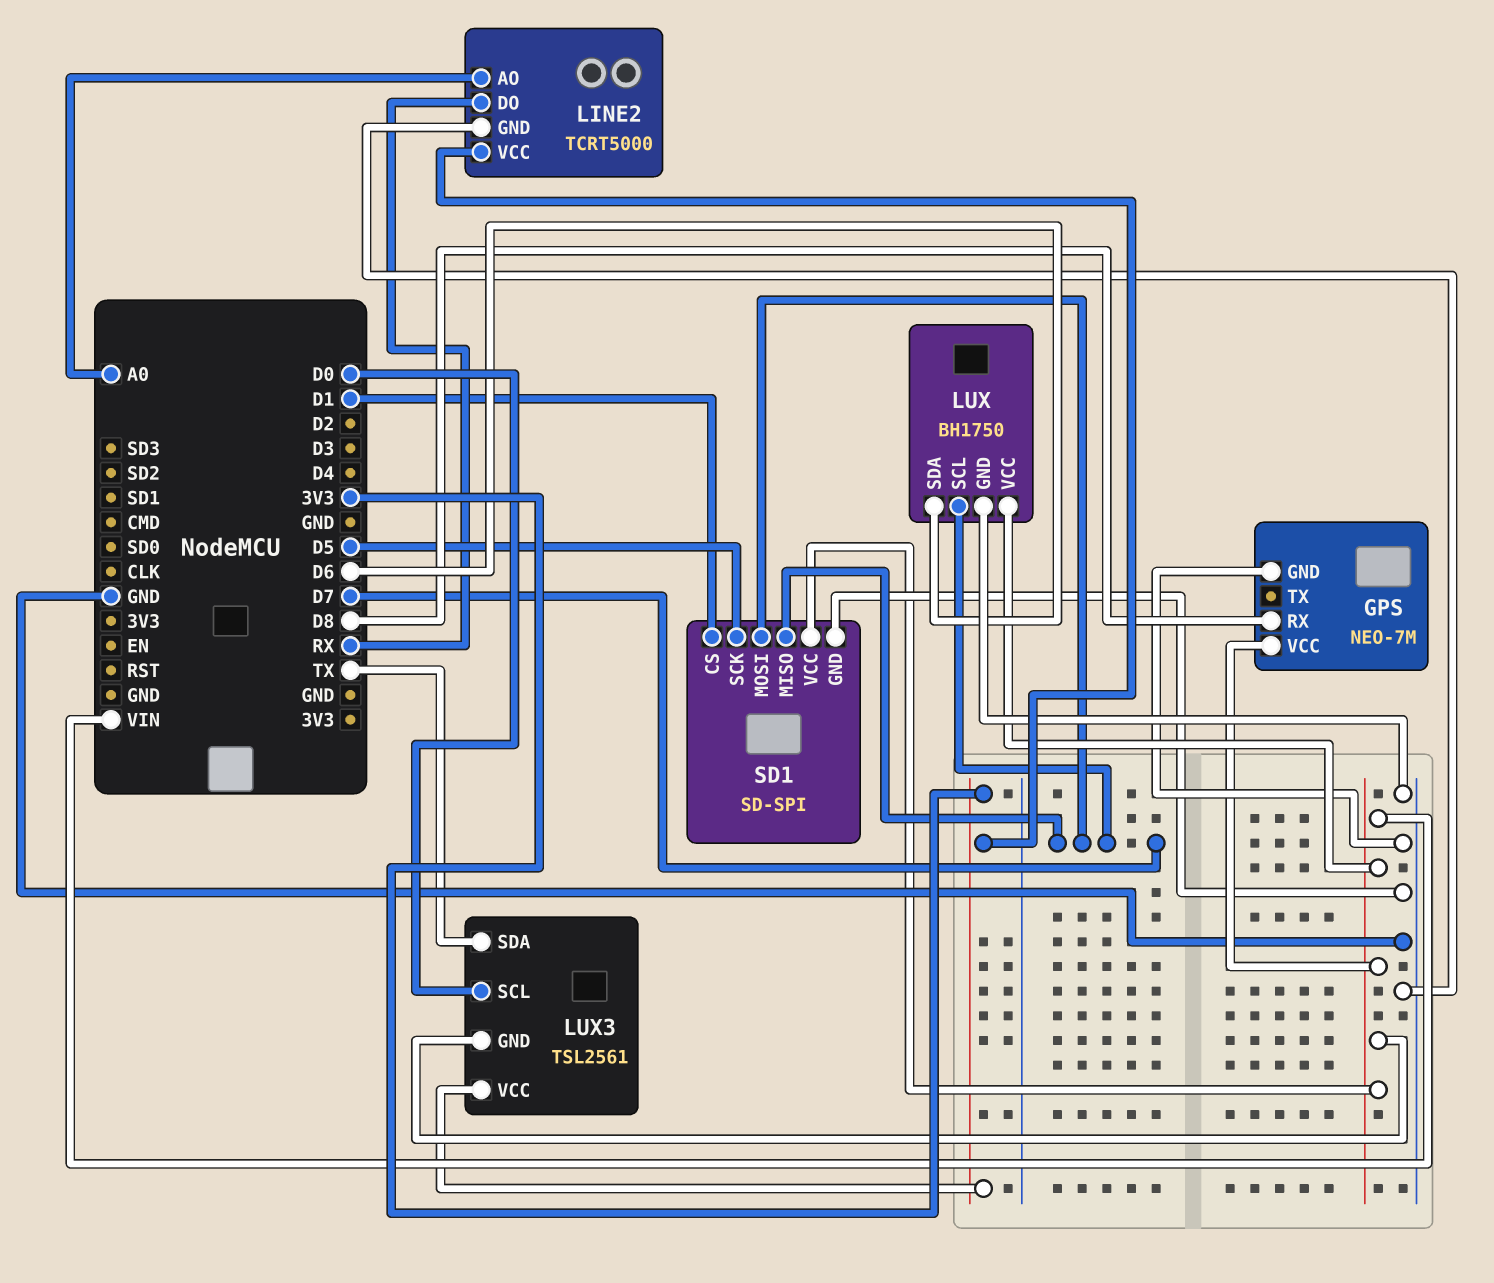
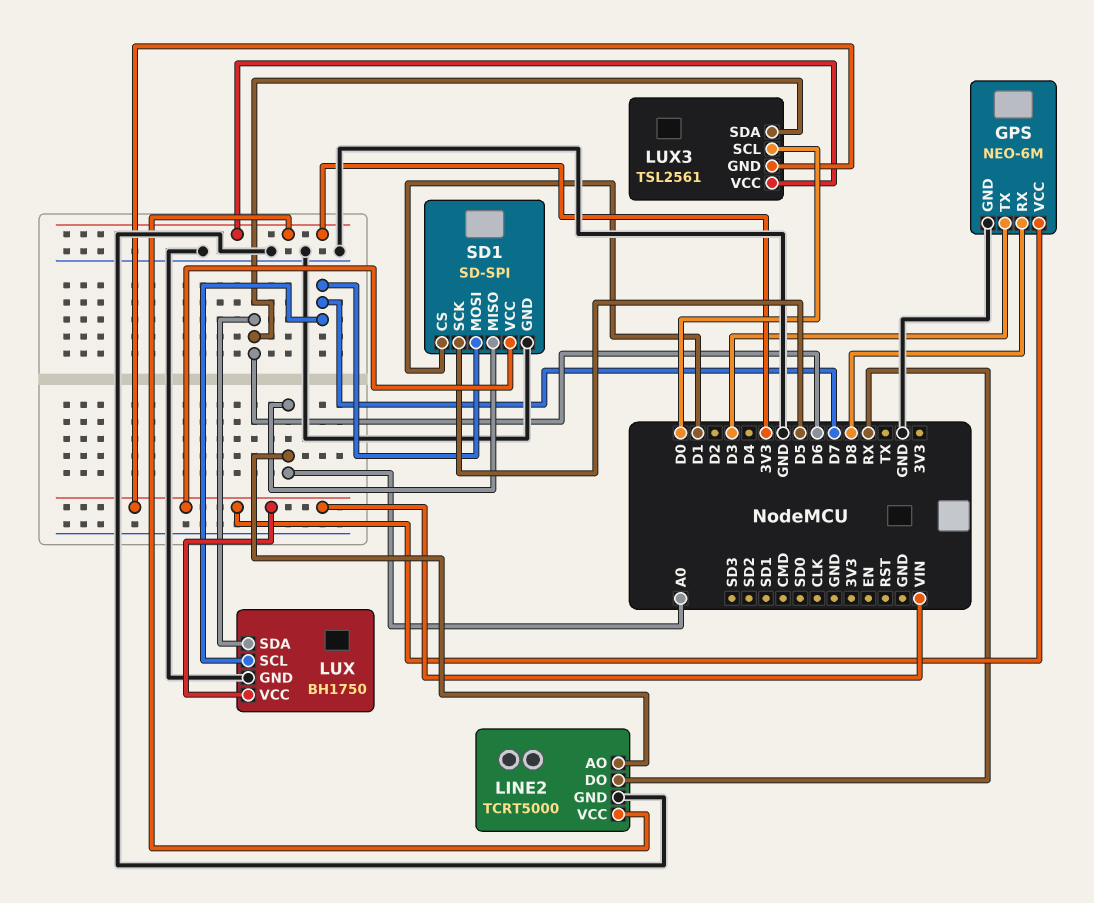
GPS: NEO-7M -> NEO-6M
GPS pin TX: none -> D3
LUX3 pin SDA: TX -> D6
SD1 pin MISO: D7 -> A0

